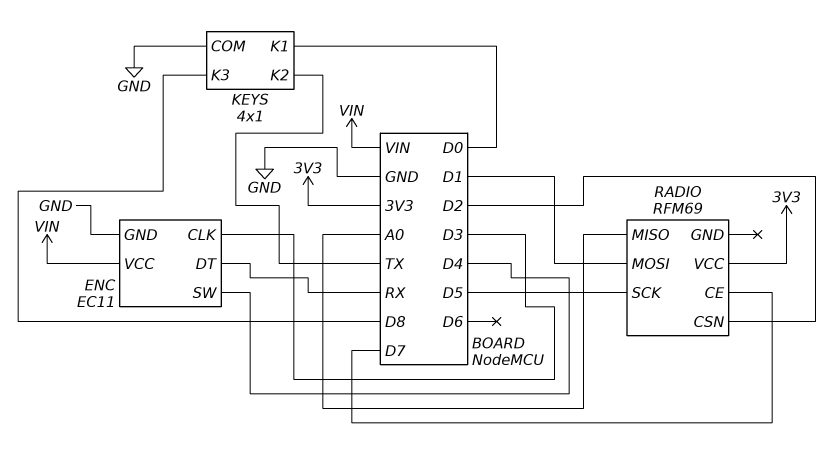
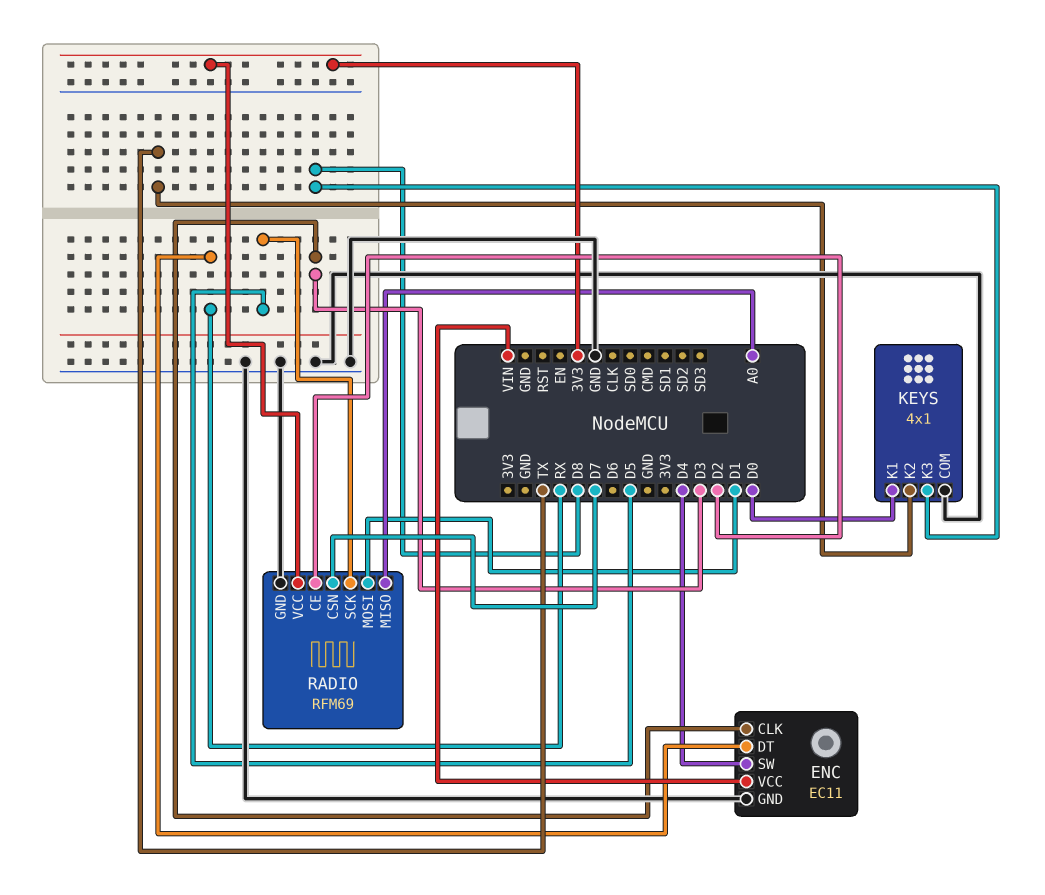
RADIO pin CE: D7 -> D2
RADIO pin CSN: D2 -> D7
RADIO pin GND: none -> GND

